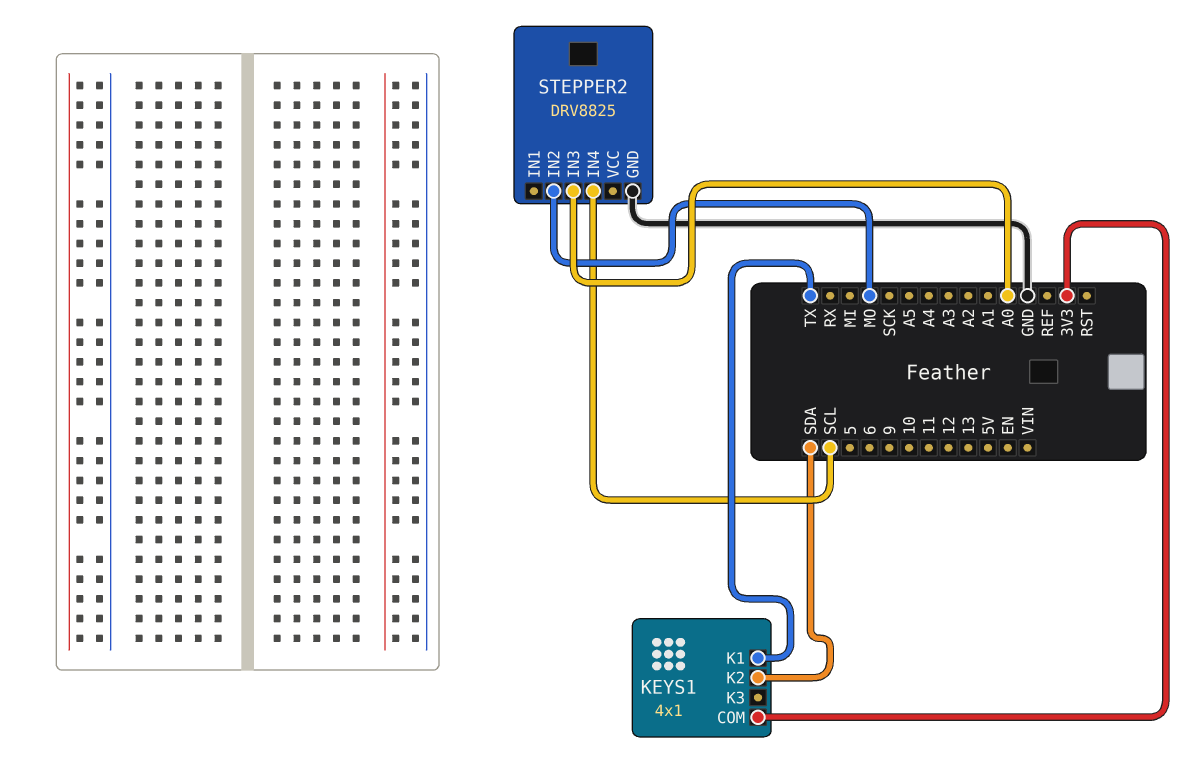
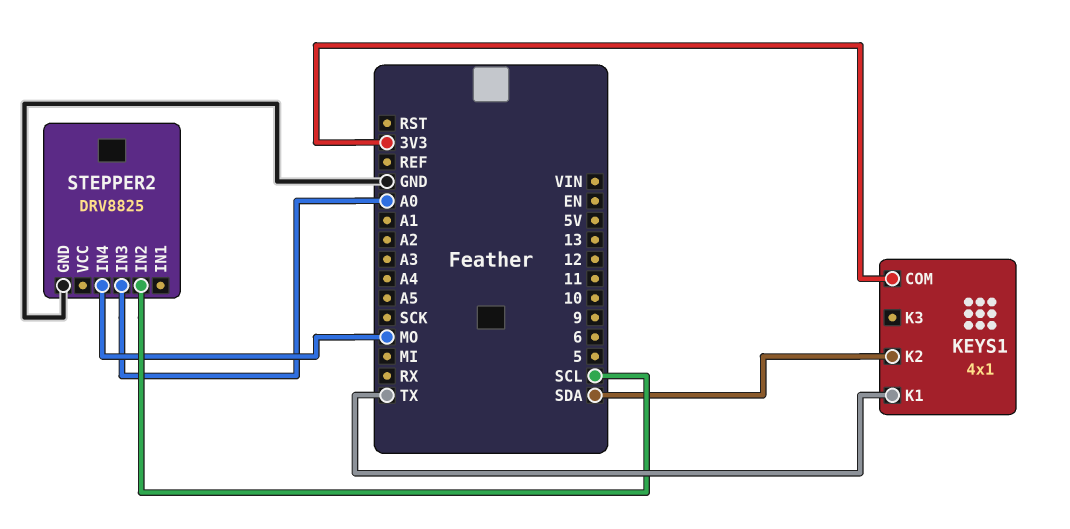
STEPPER2 pin IN2: MO -> SCL
STEPPER2 pin IN4: SCL -> MO

